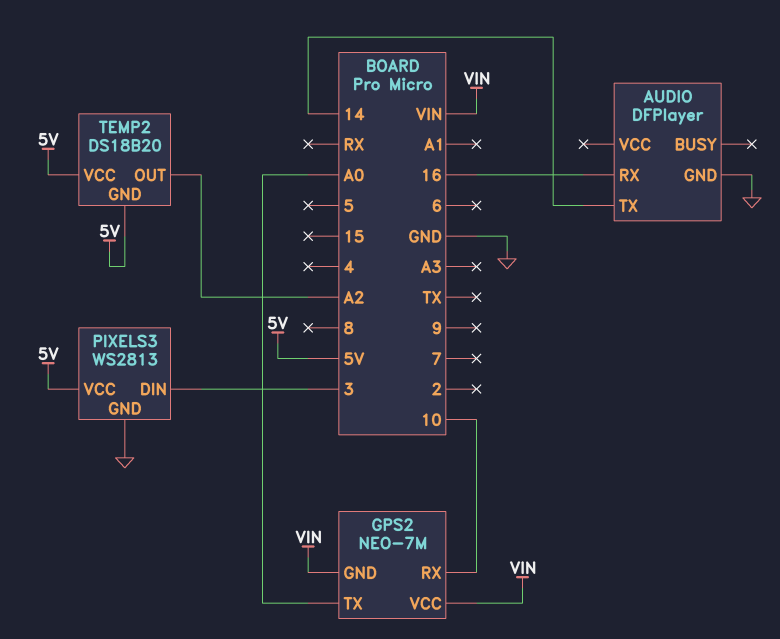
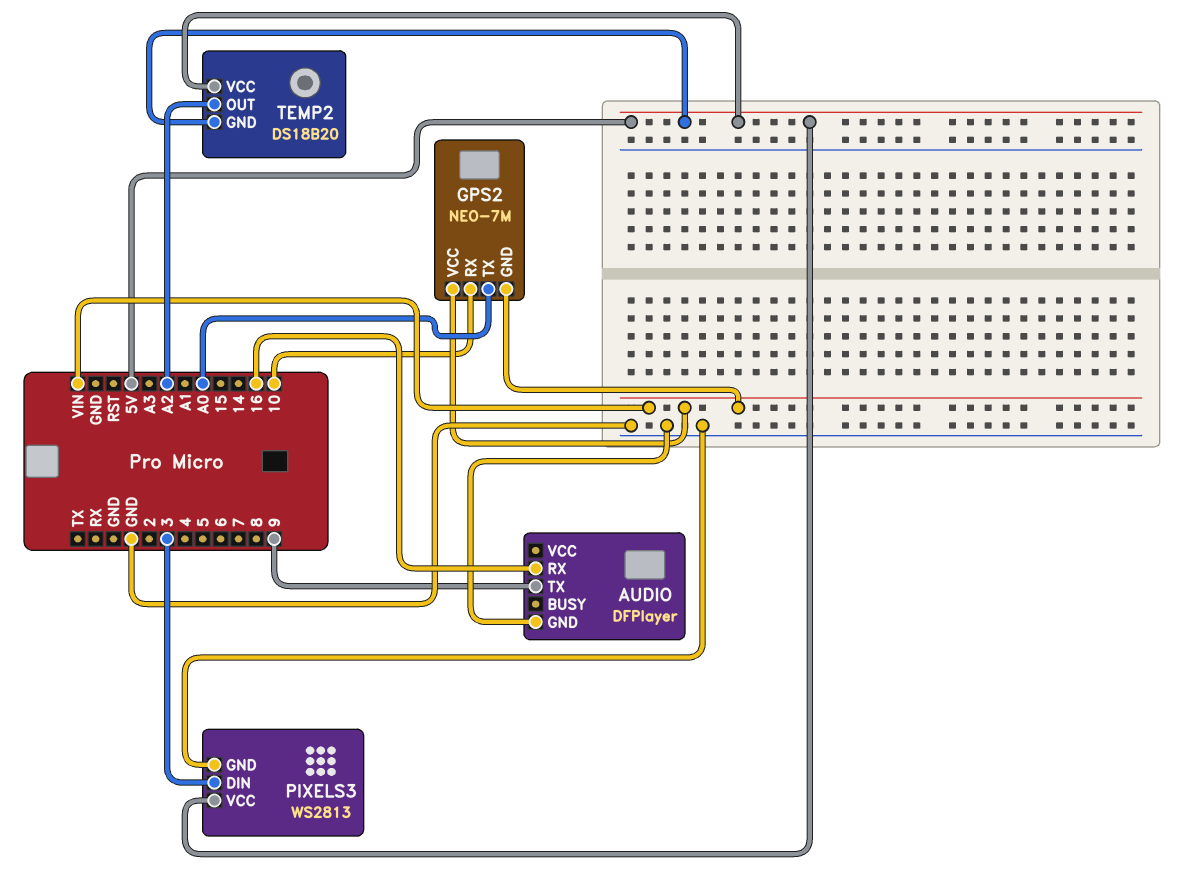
AUDIO pin TX: 14 -> 9

